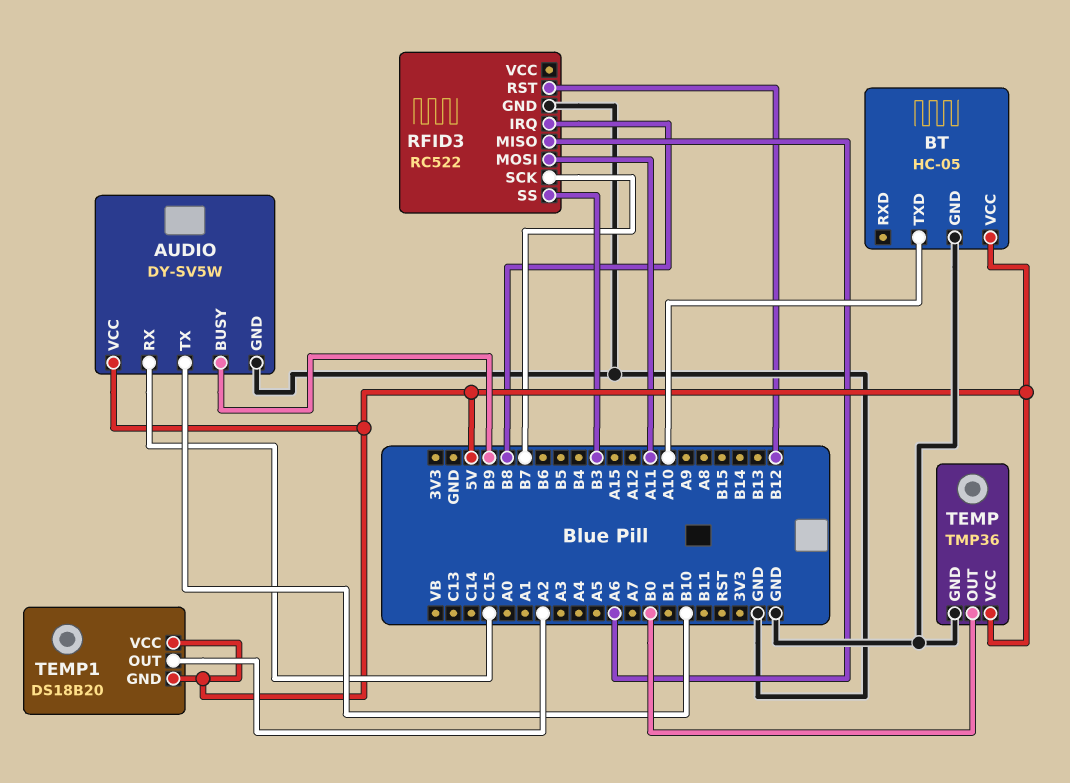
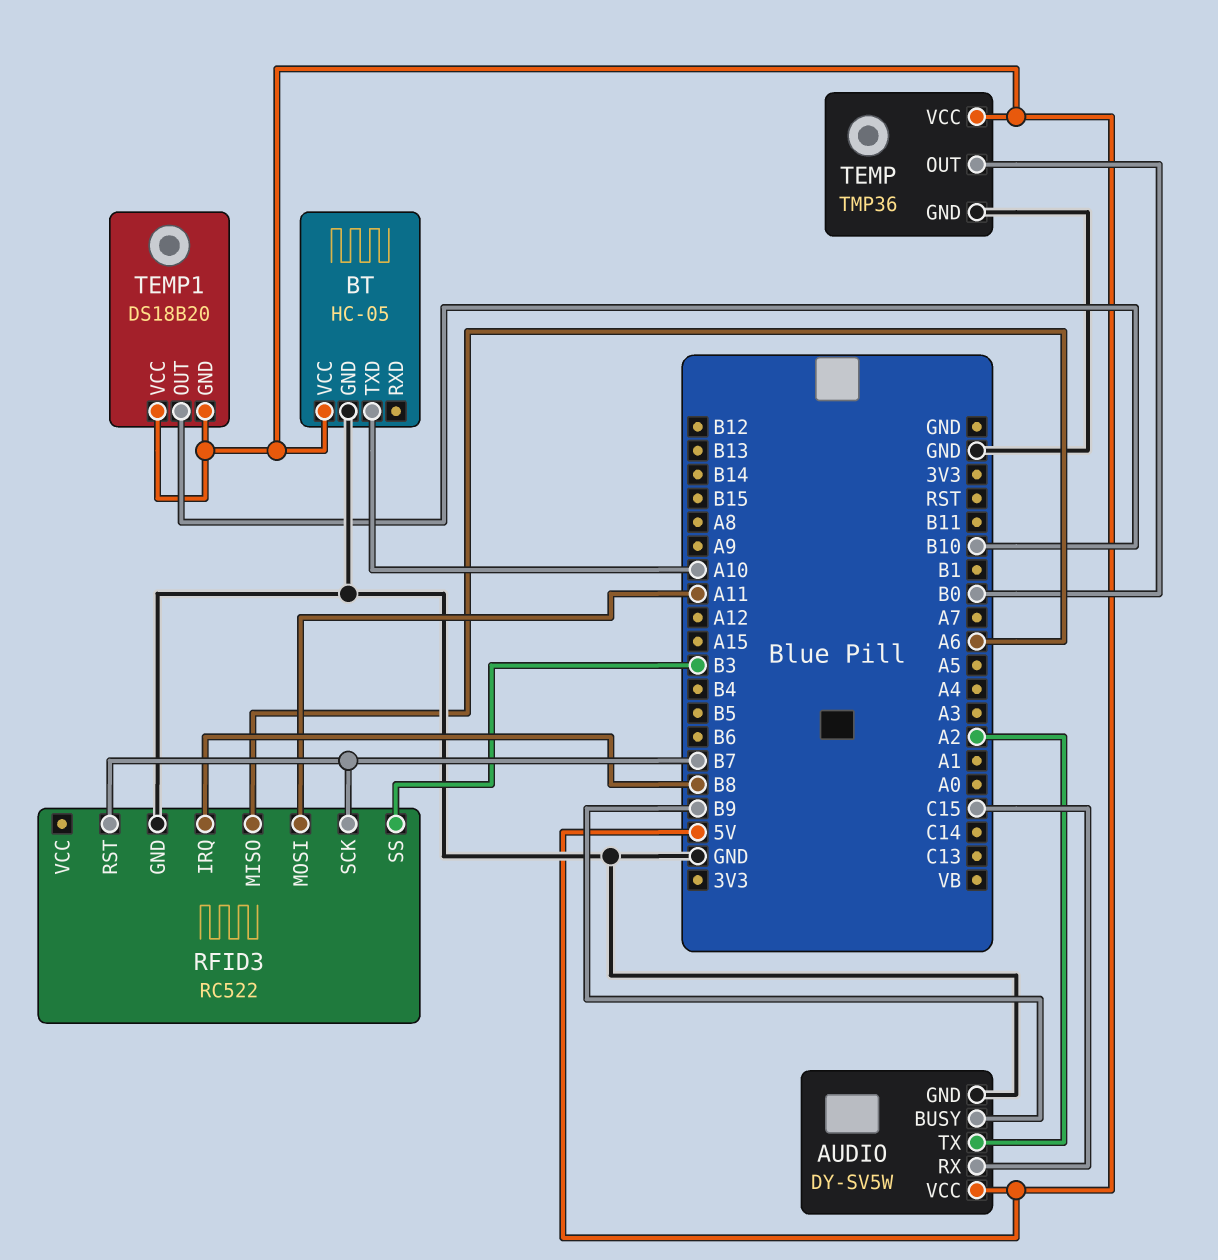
AUDIO pin TX: B10 -> A2
RFID3 pin RST: B12 -> B7
TEMP1 pin OUT: A2 -> B10

